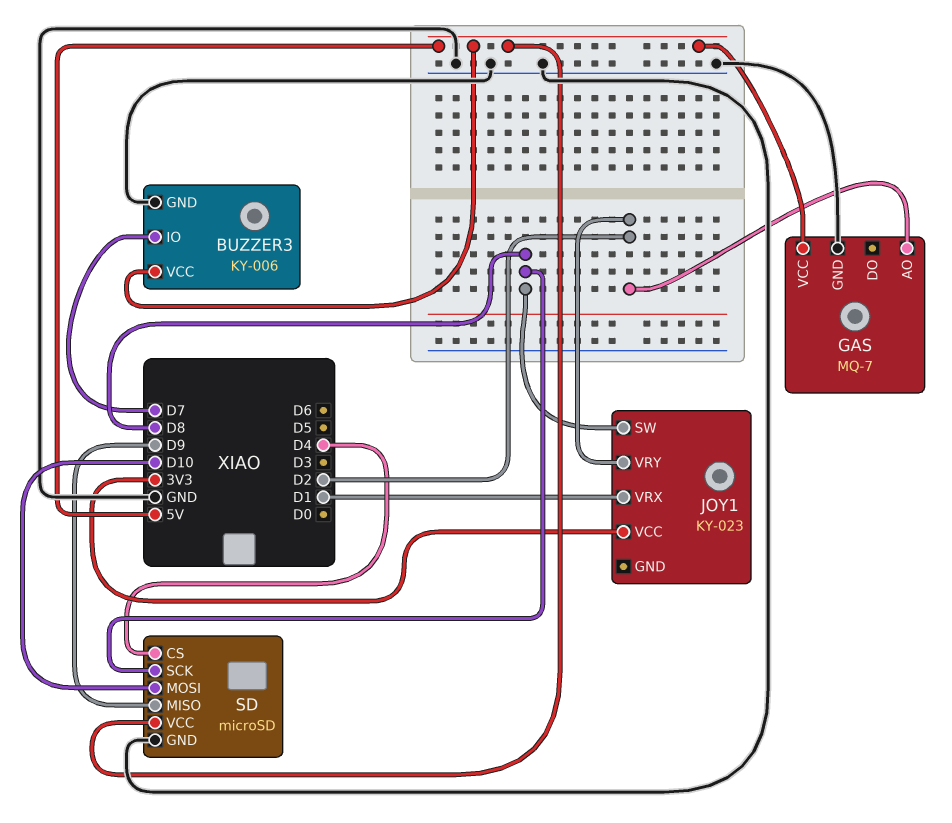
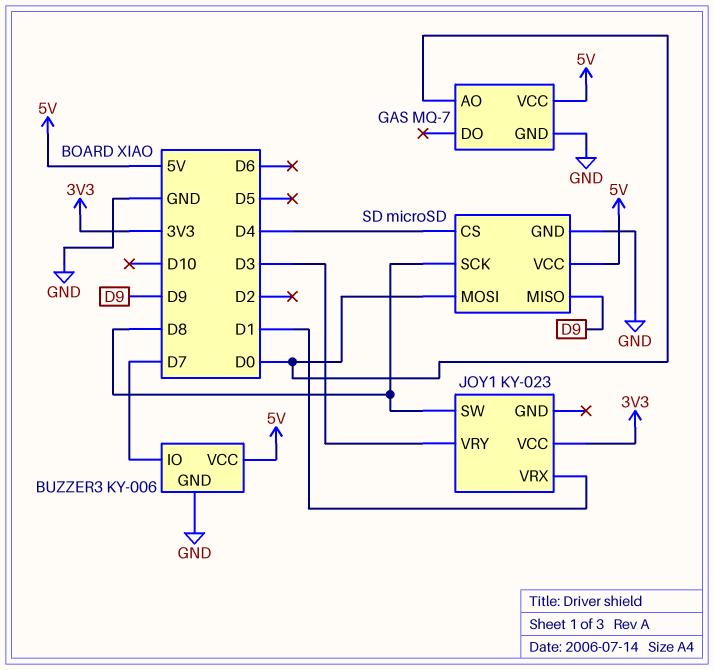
GAS pin AO: D2 -> D0
JOY1 pin VRY: D2 -> D3
SD pin MOSI: D10 -> D0

